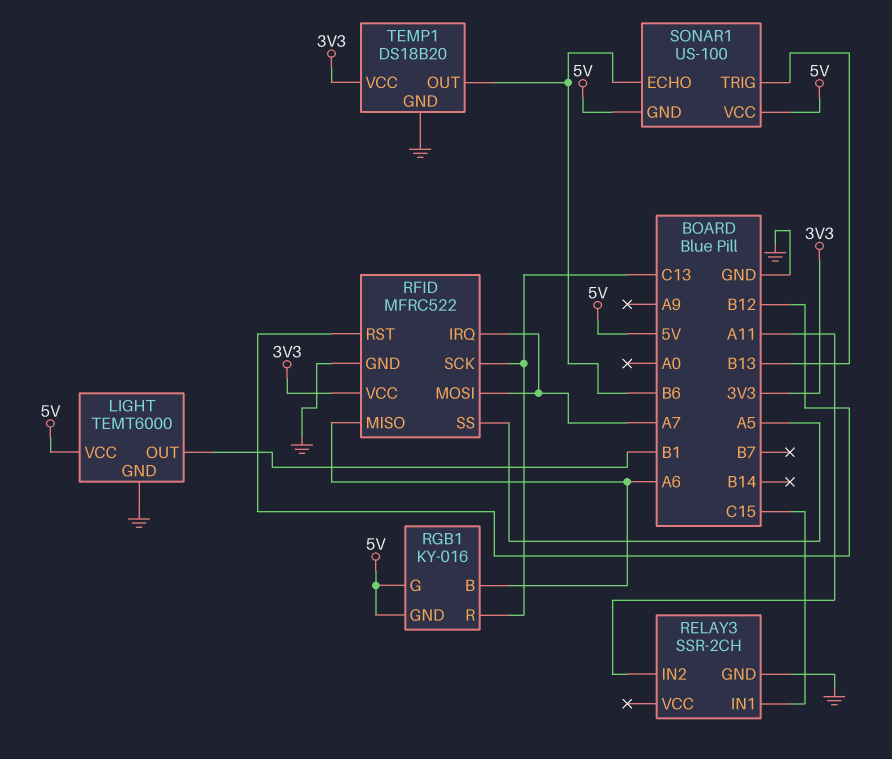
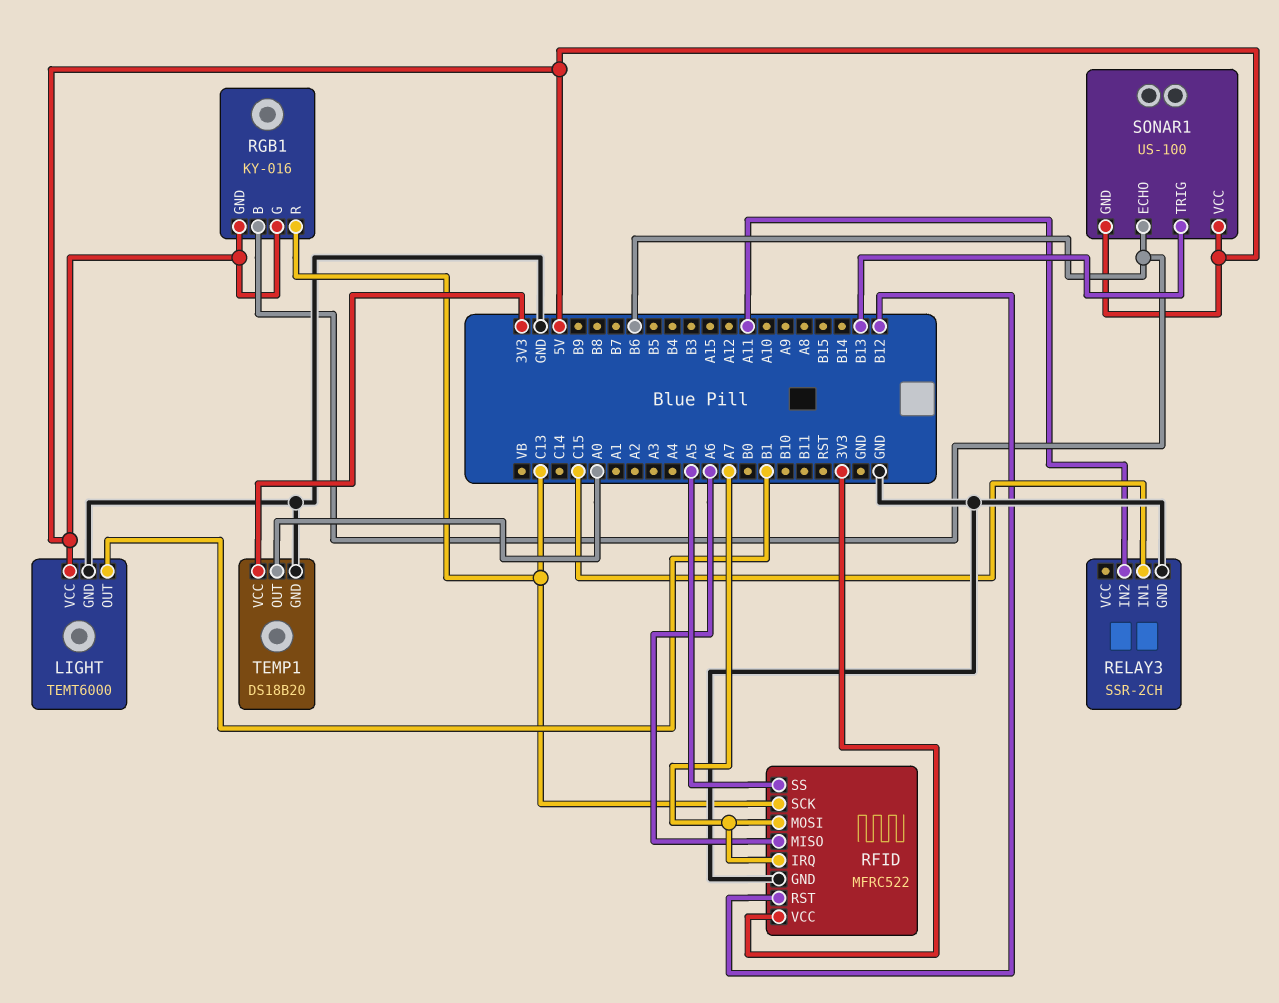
RGB1 pin B: A6 -> B6
TEMP1 pin OUT: B6 -> A0

